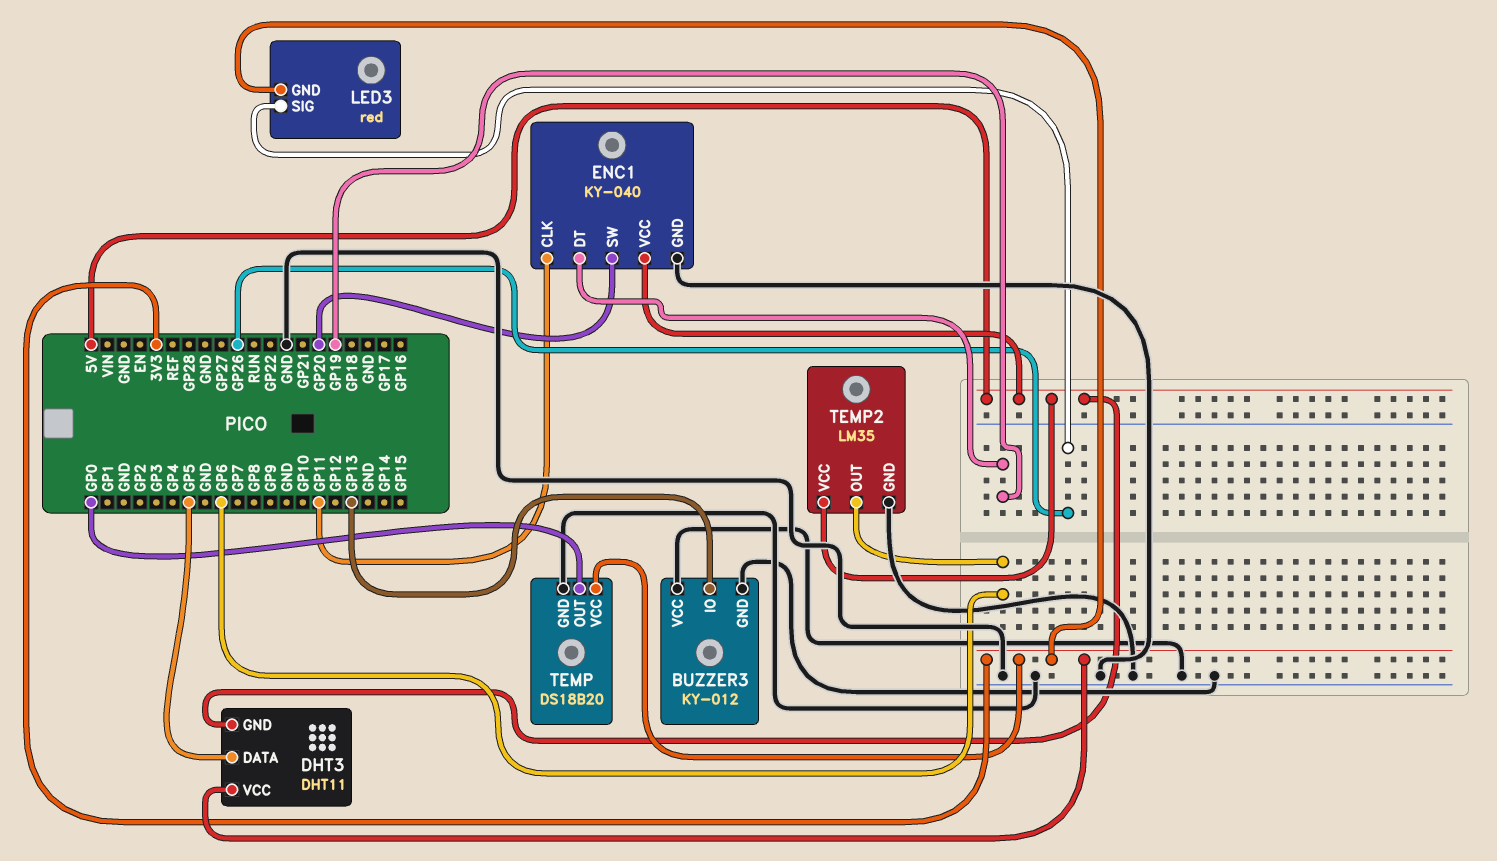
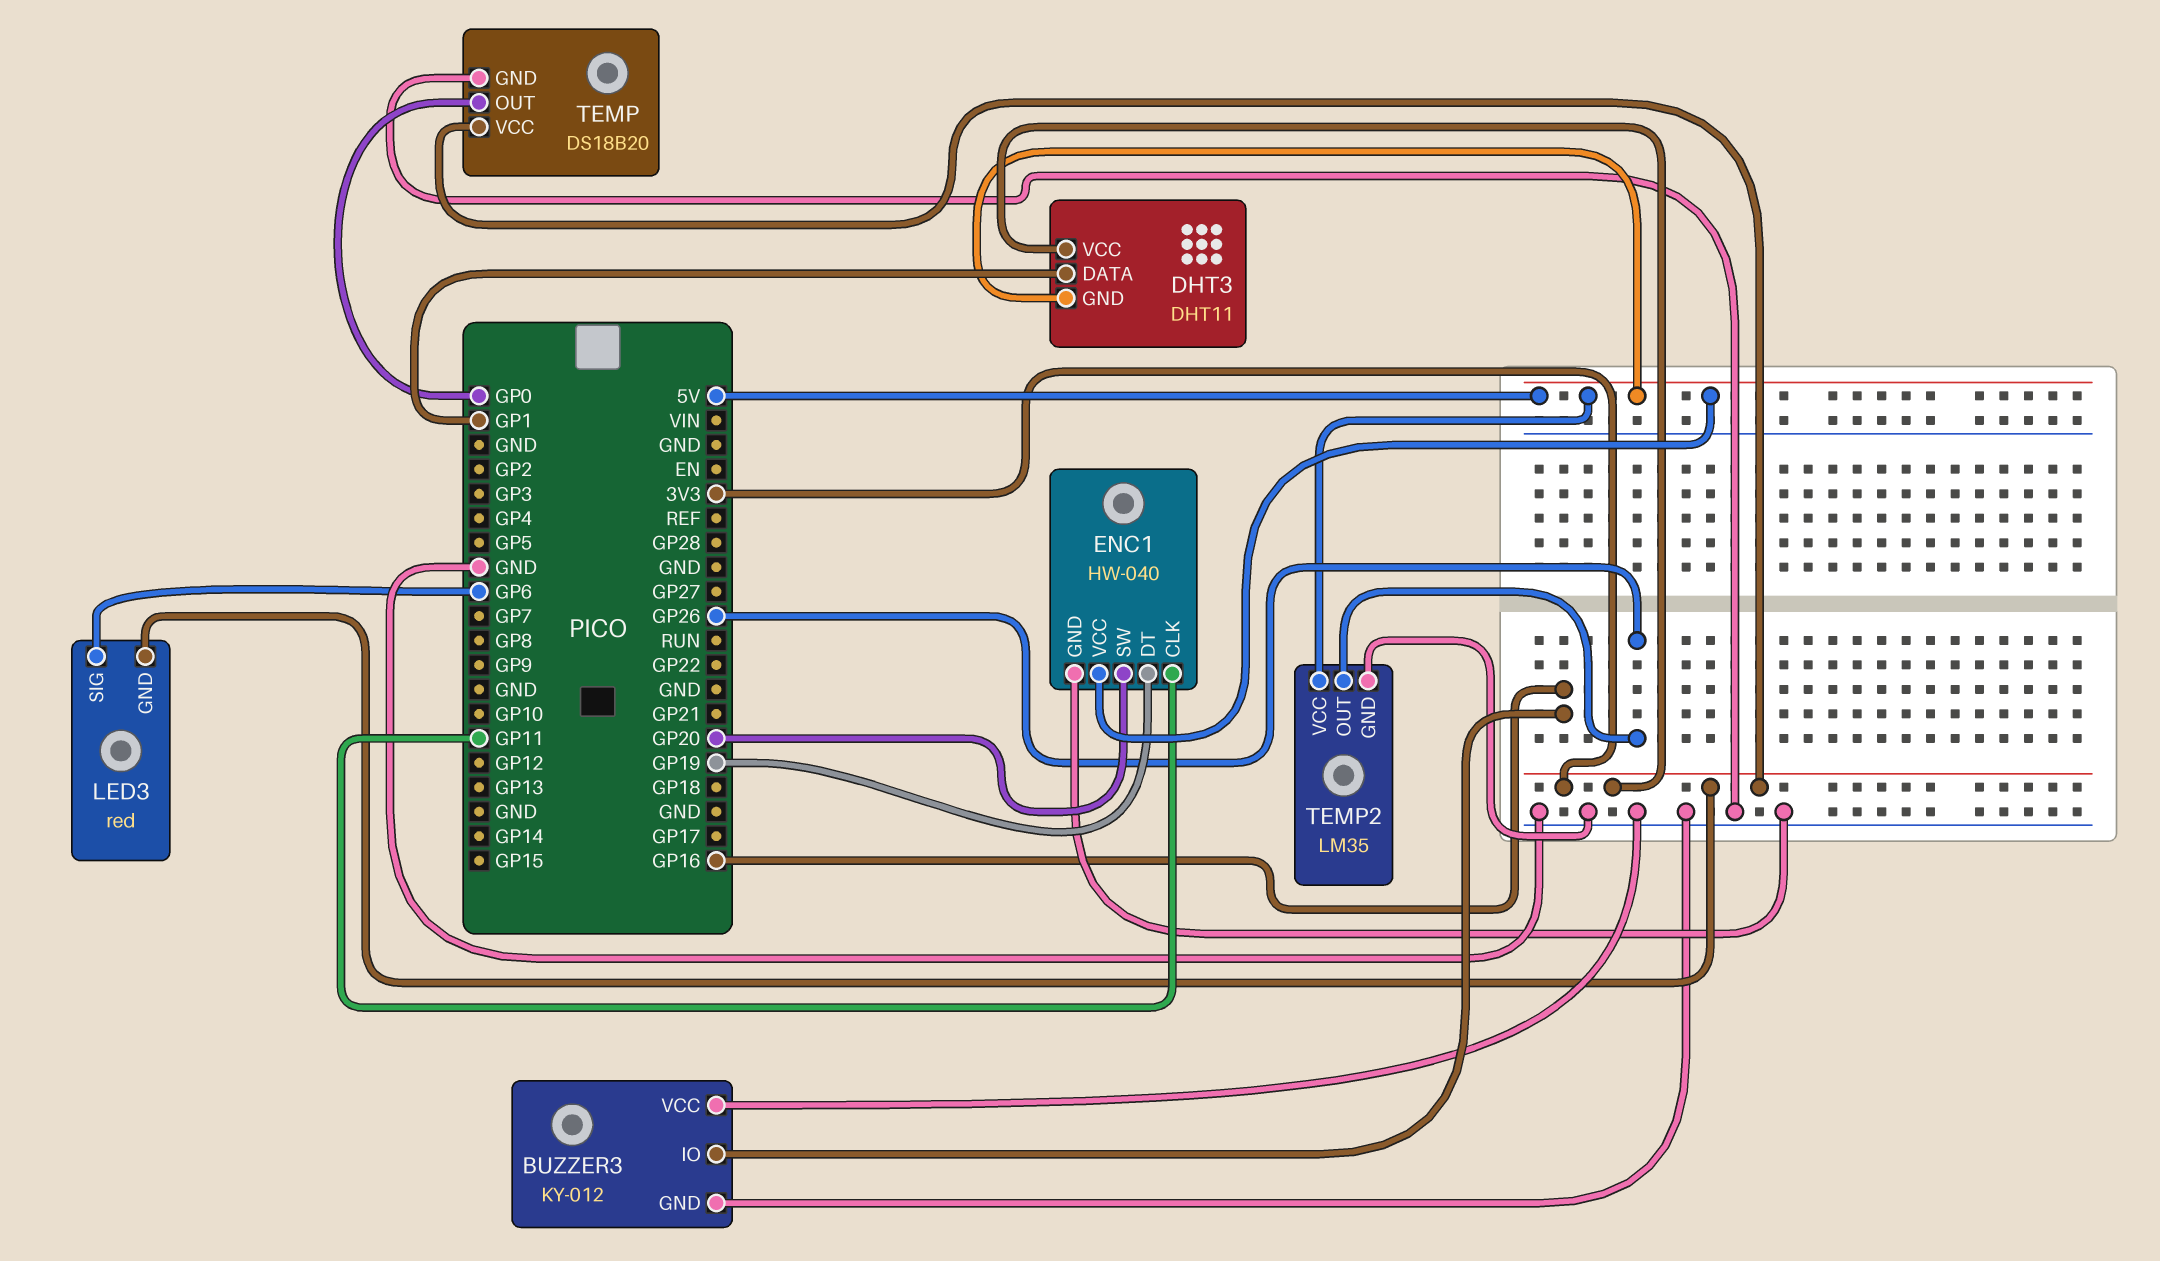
BUZZER3 pin IO: GP13 -> GP16
DHT3 pin DATA: GP5 -> GP1
ENC1: KY-040 -> HW-040
LED3 pin SIG: GP26 -> GP6
TEMP2 pin OUT: GP6 -> GP26

